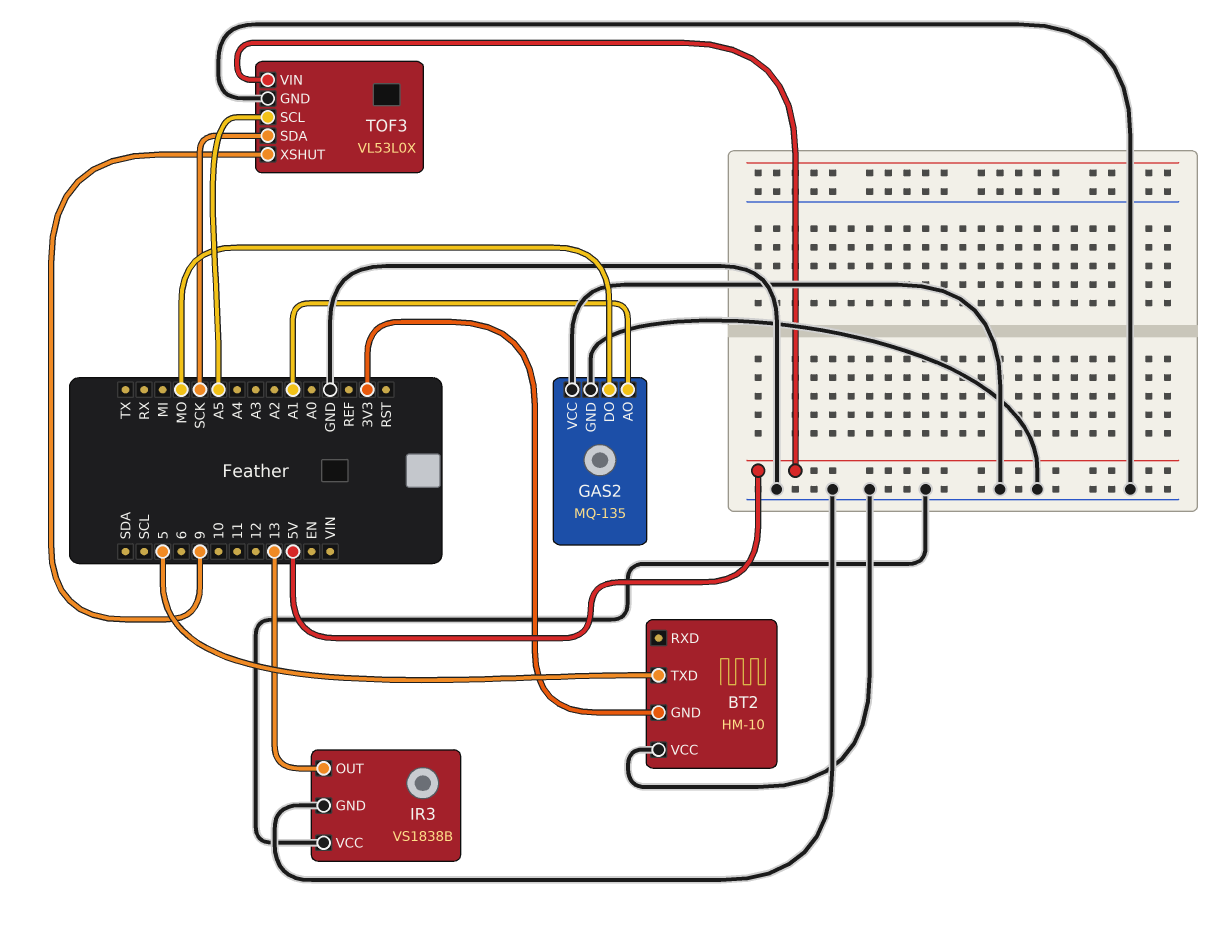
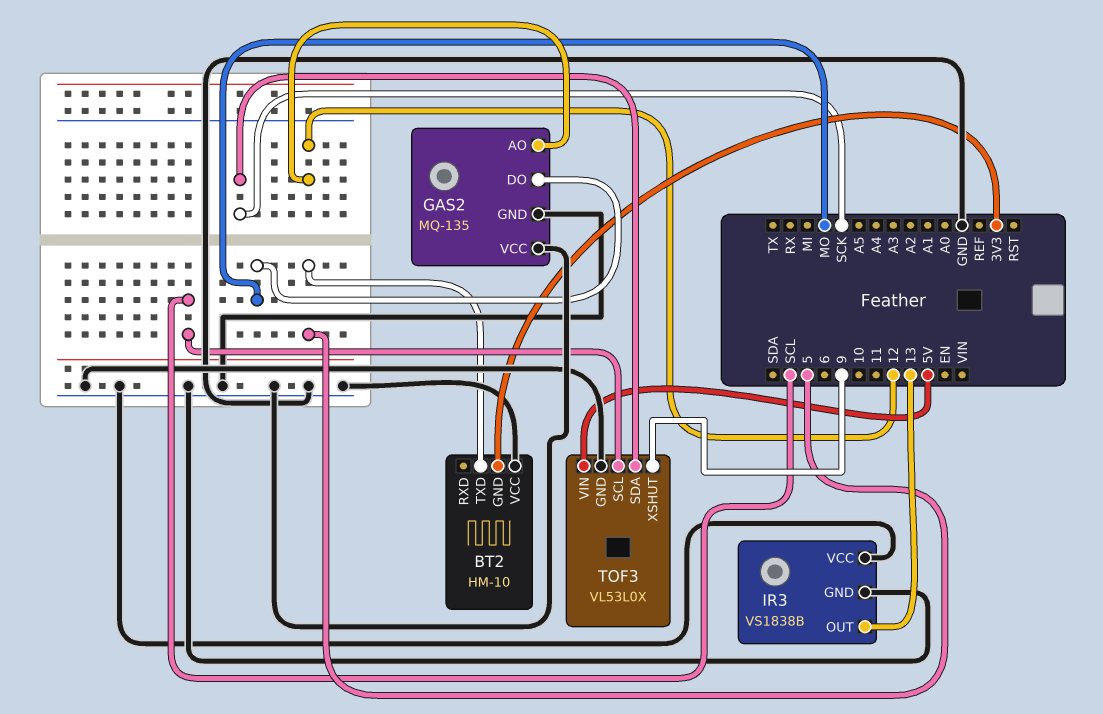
GAS2 pin AO: A1 -> 12
TOF3 pin SCL: A5 -> SCL

